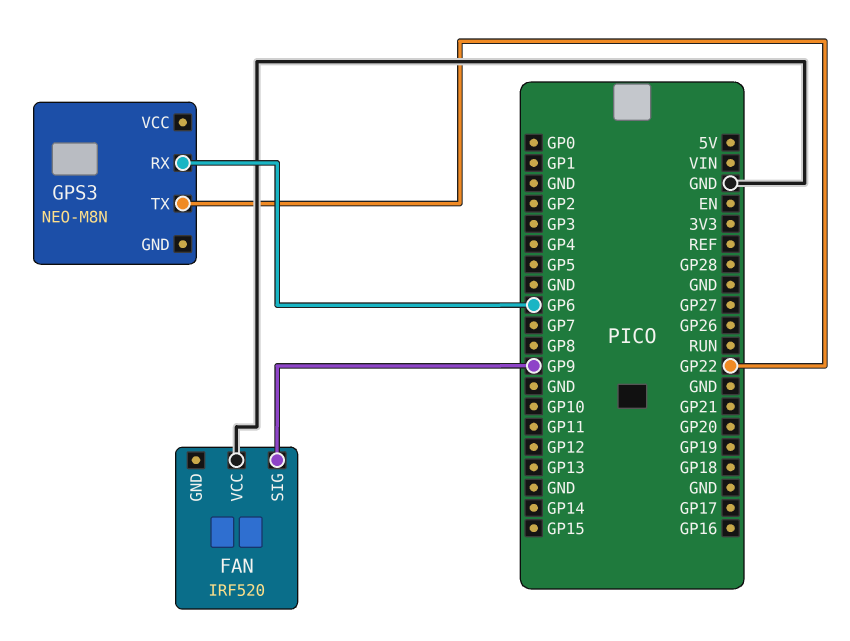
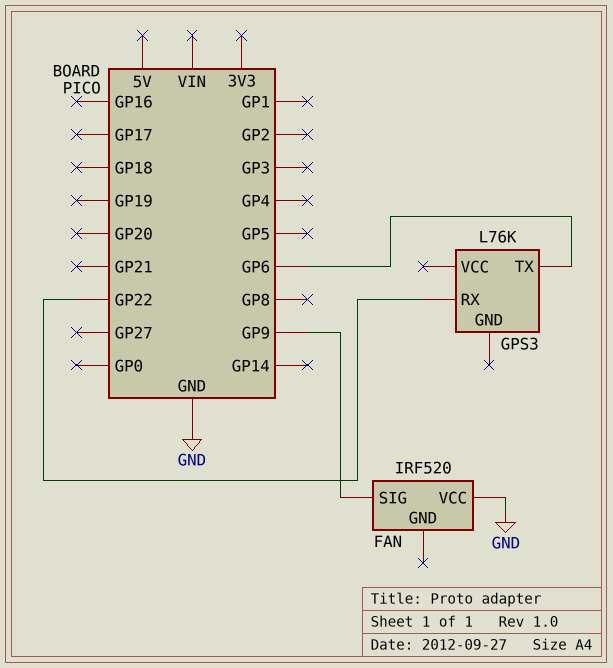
GPS3: NEO-M8N -> L76K
GPS3 pin RX: GP6 -> GP22
GPS3 pin TX: GP22 -> GP6

